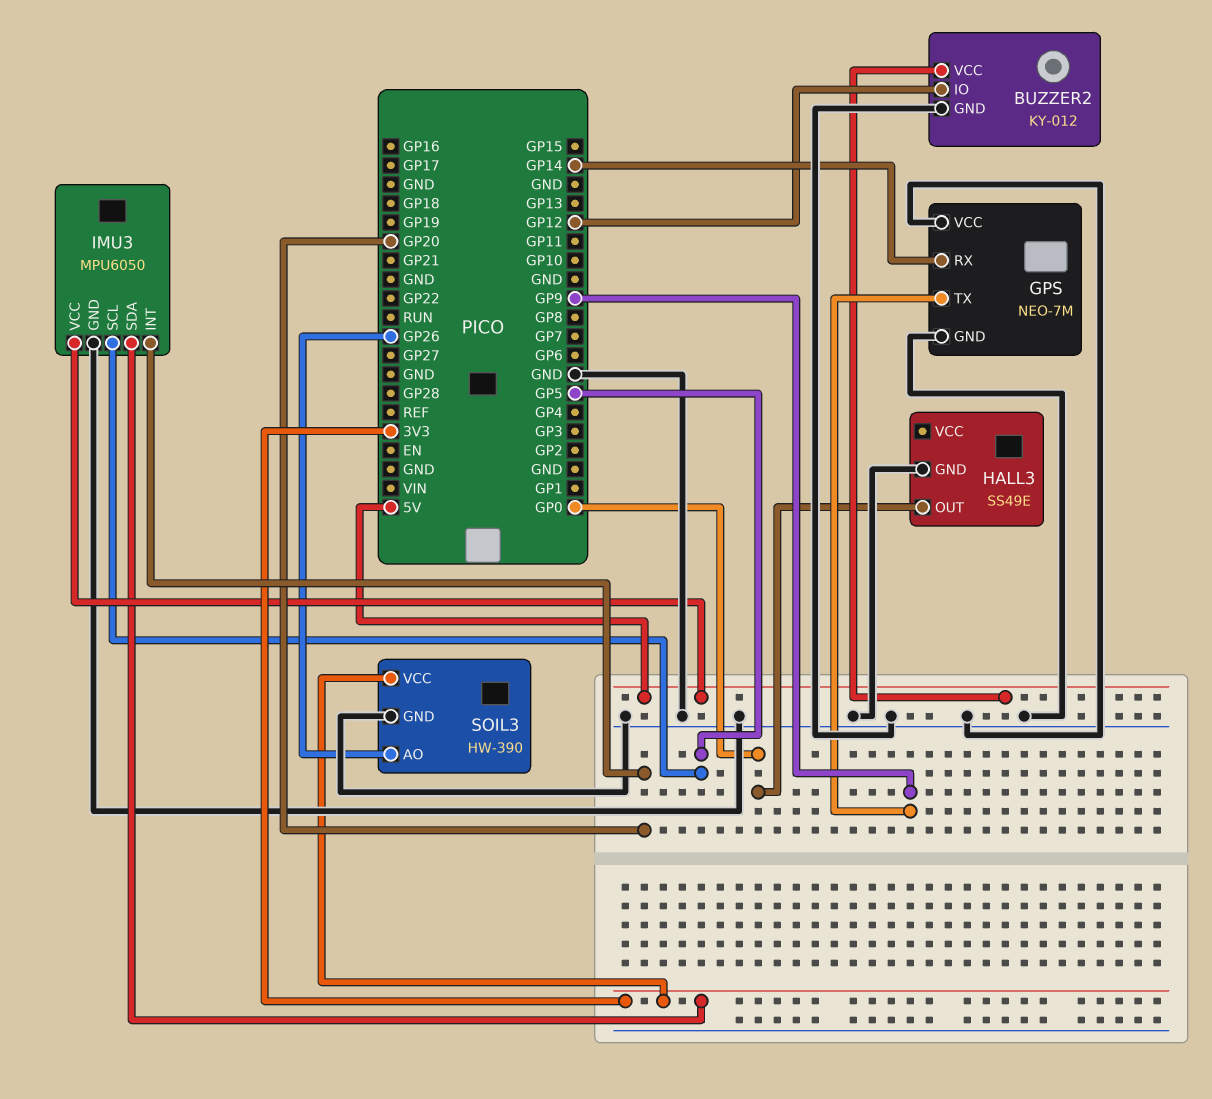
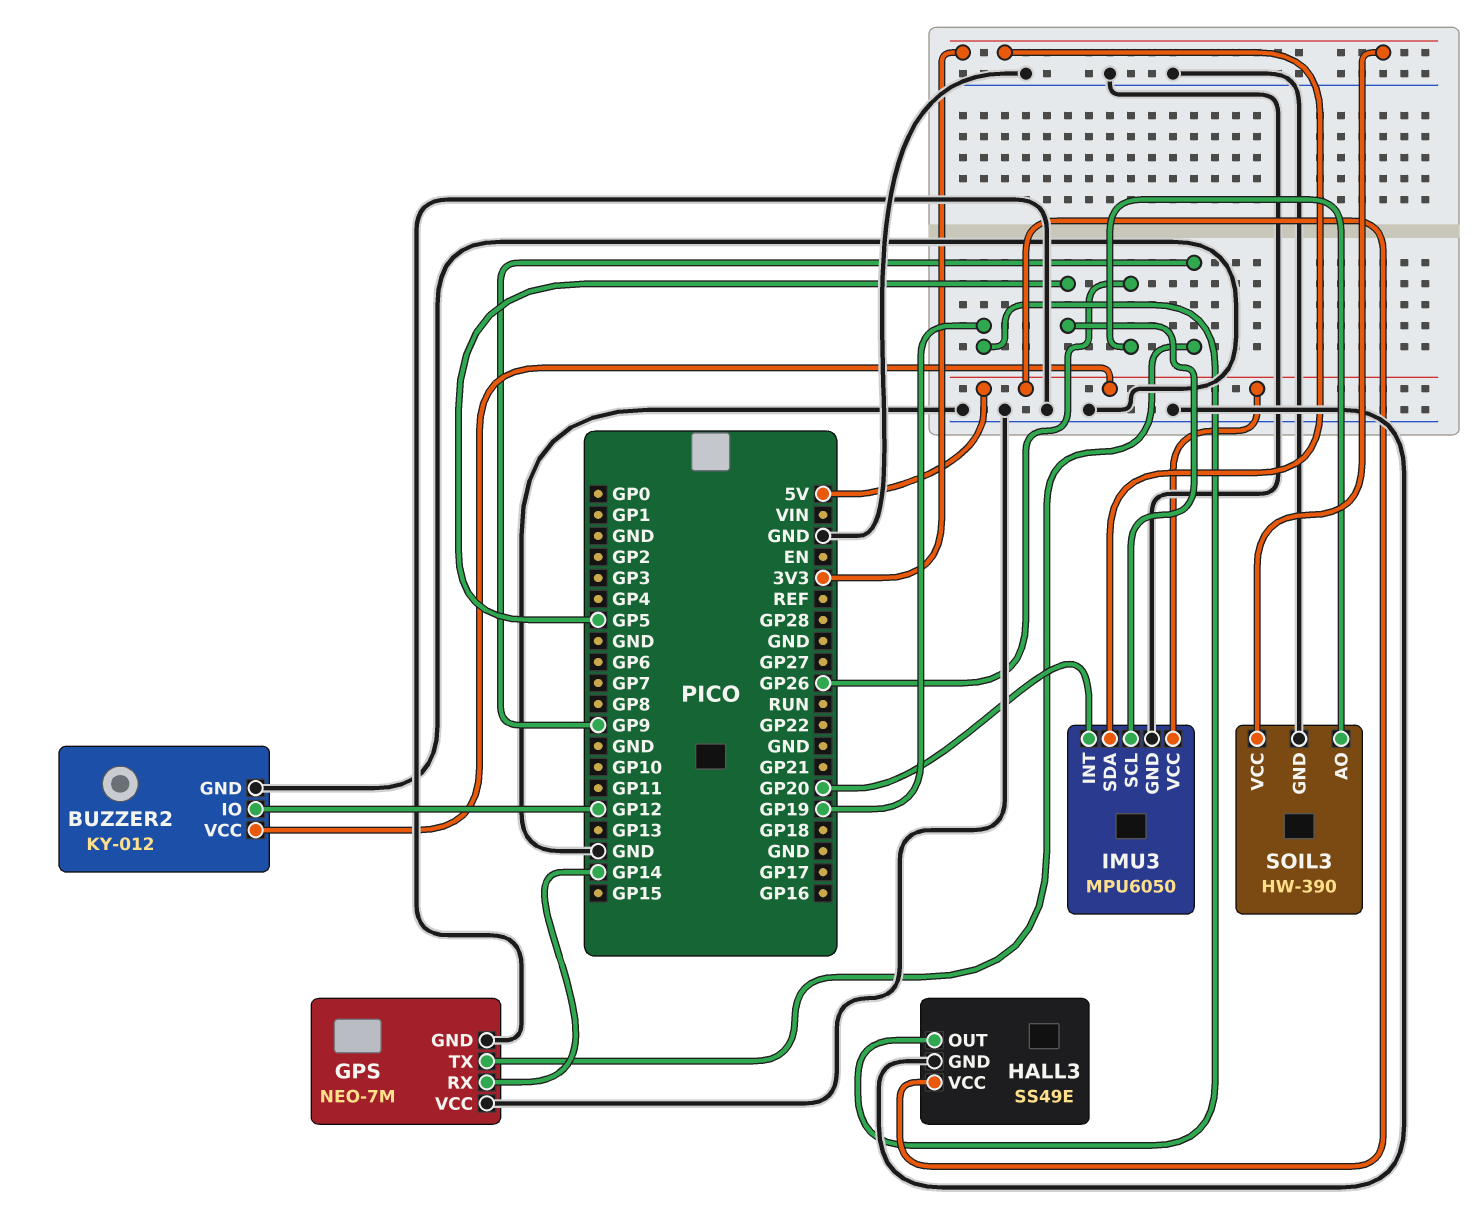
HALL3 pin OUT: GP0 -> GP19
HALL3 pin VCC: none -> 5V

